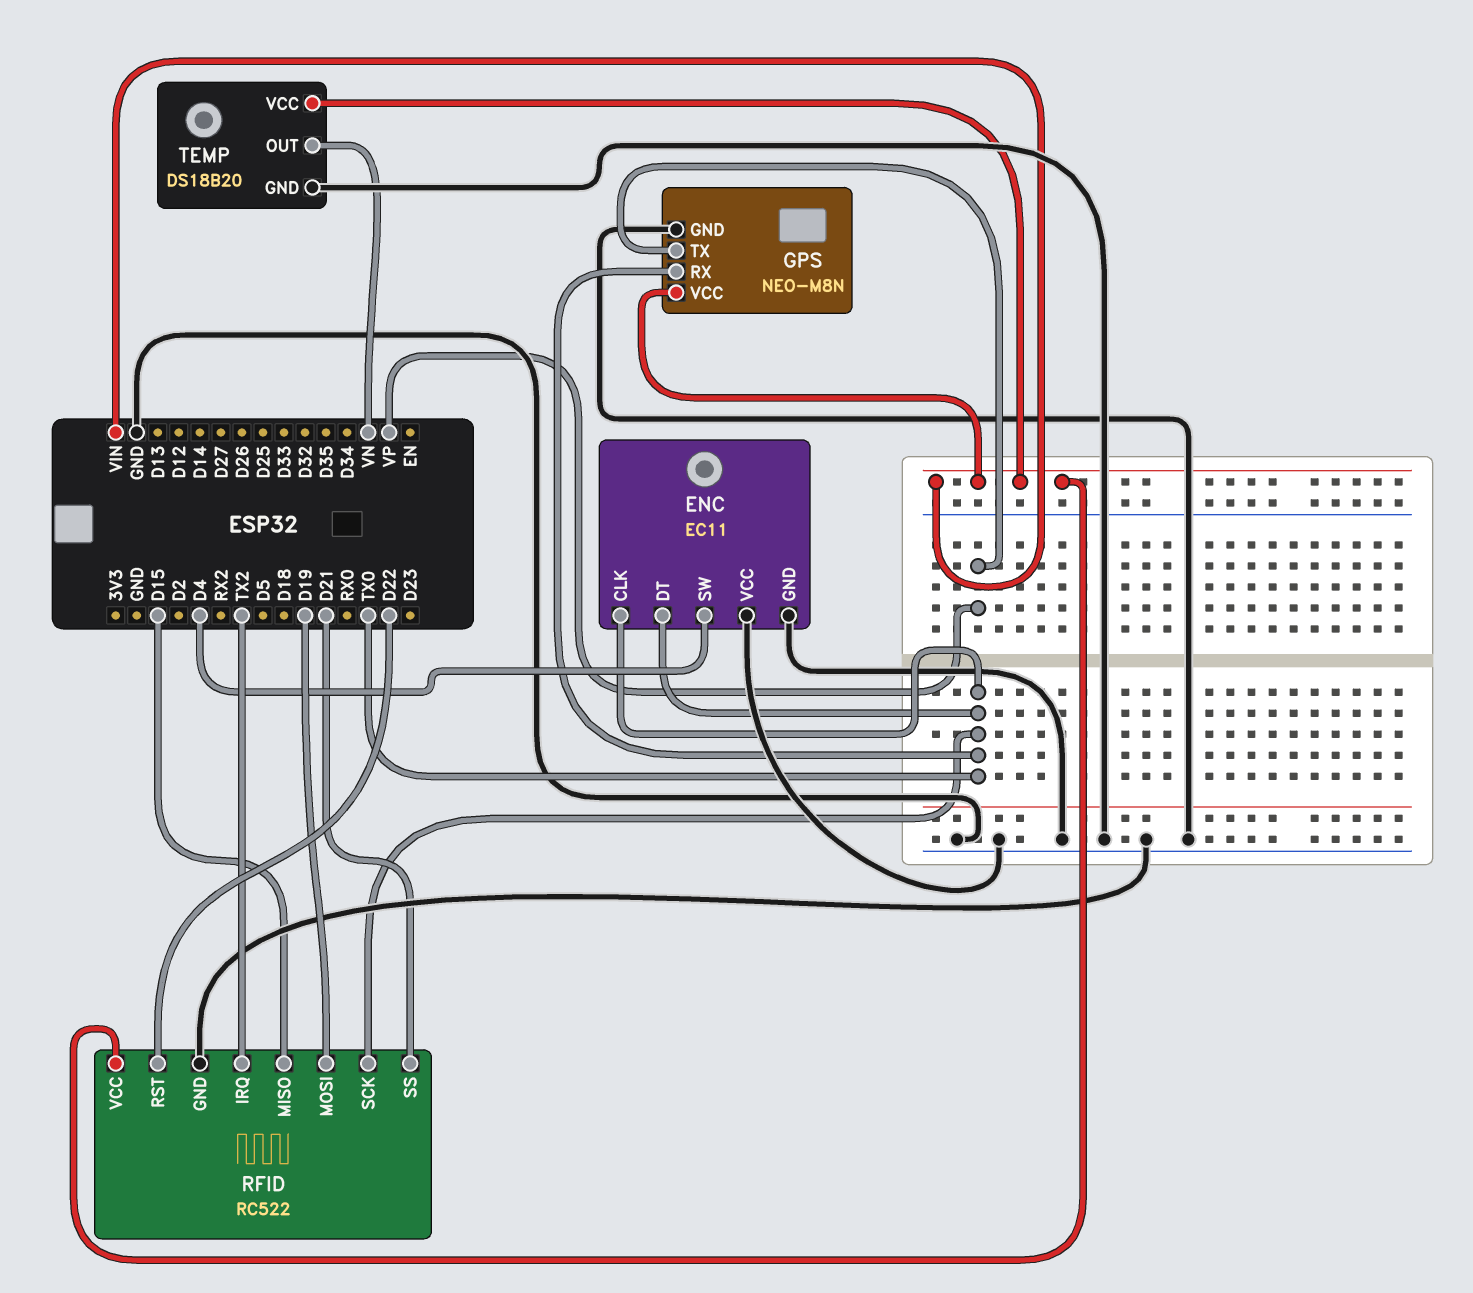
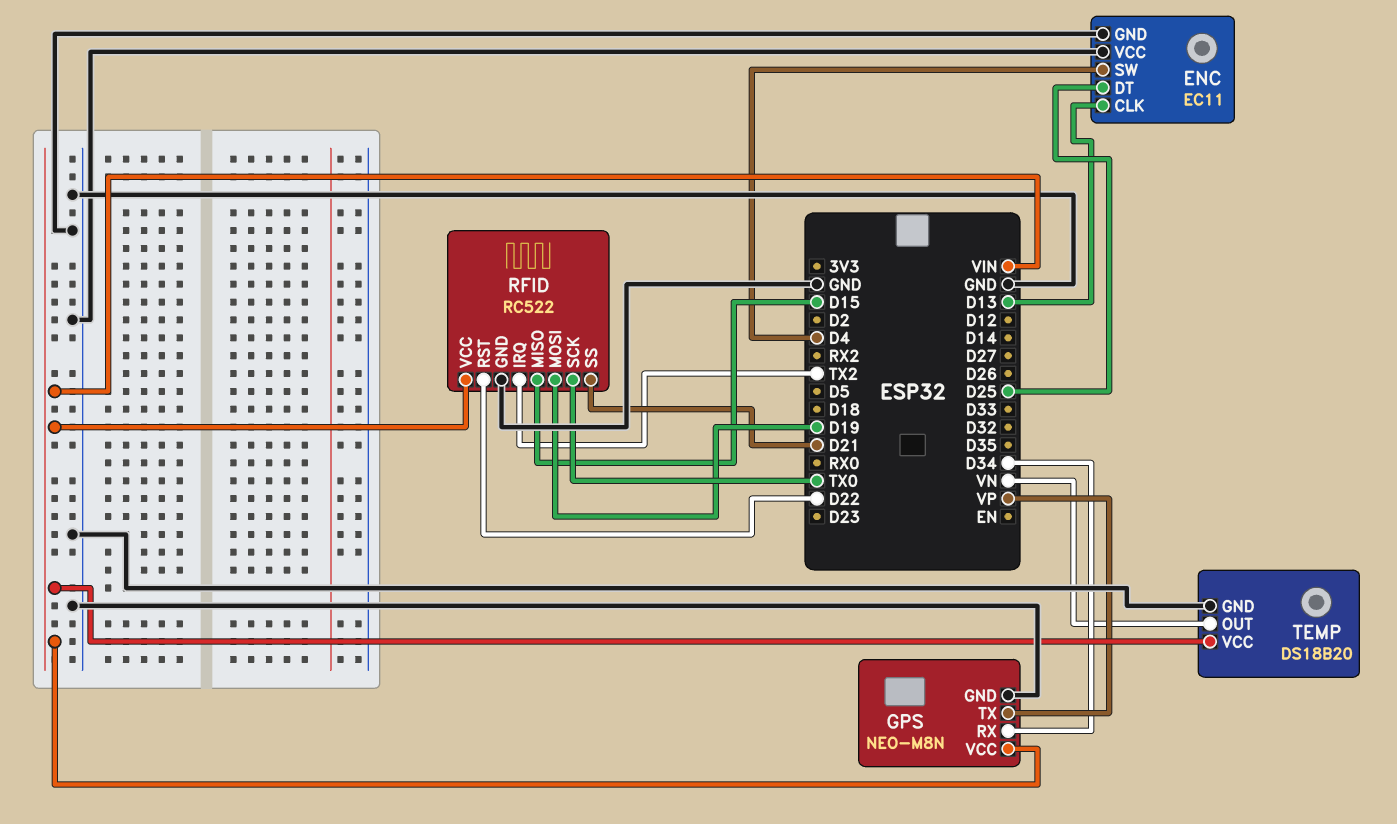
ENC pin CLK: TX0 -> D13
ENC pin DT: TX0 -> D25
GPS pin RX: TX0 -> D34

